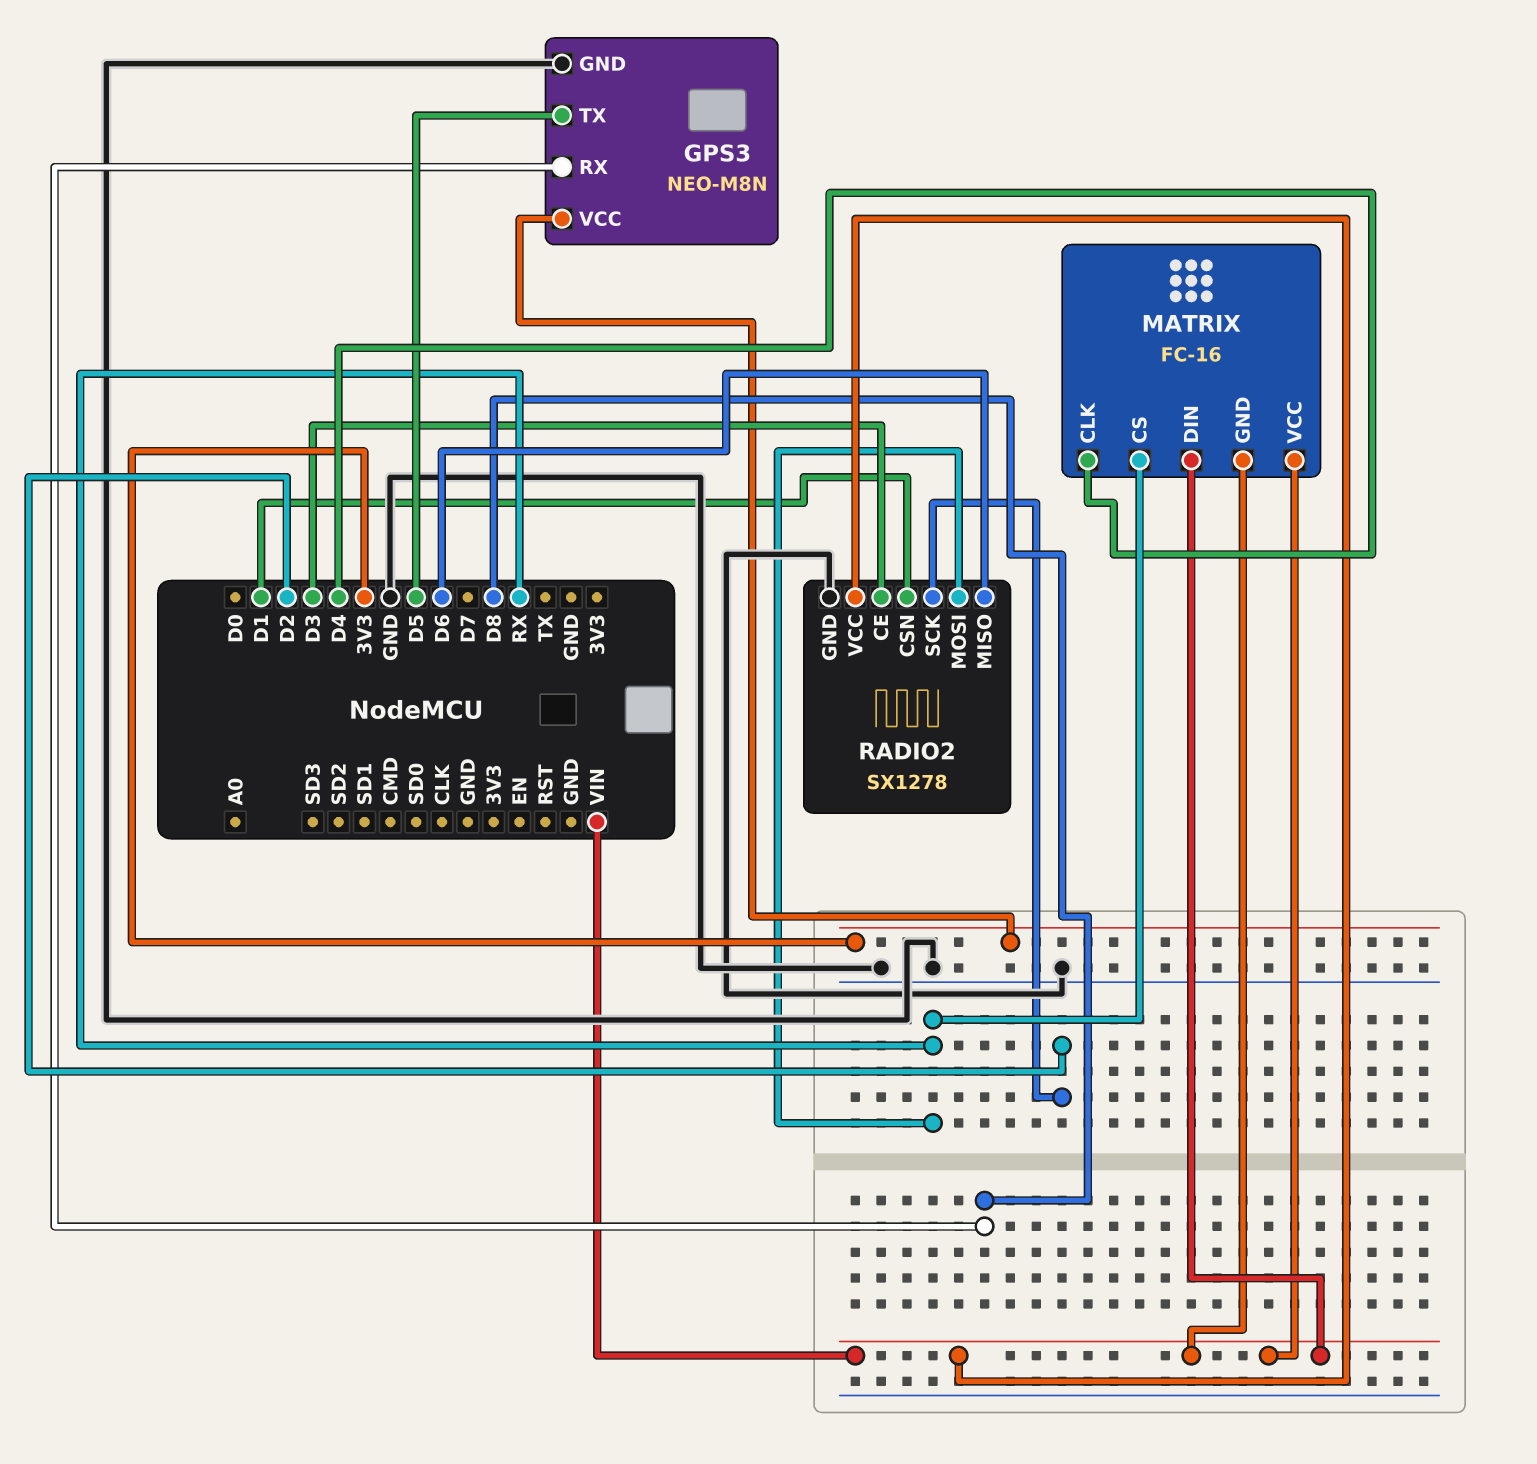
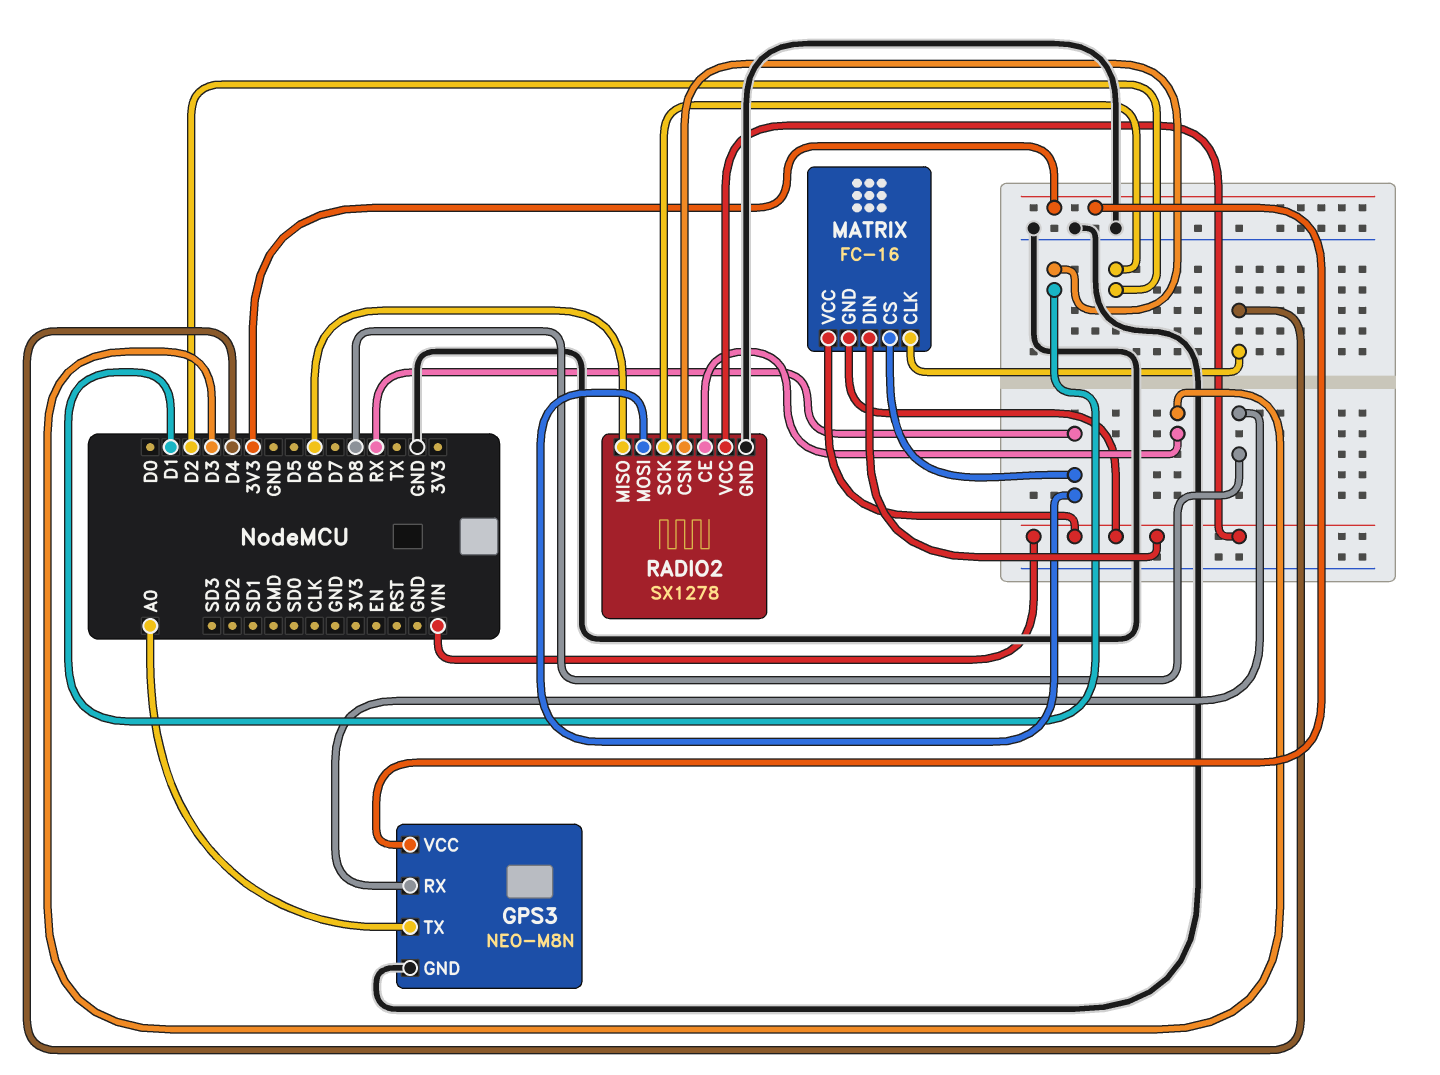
GPS3 pin TX: D5 -> A0

